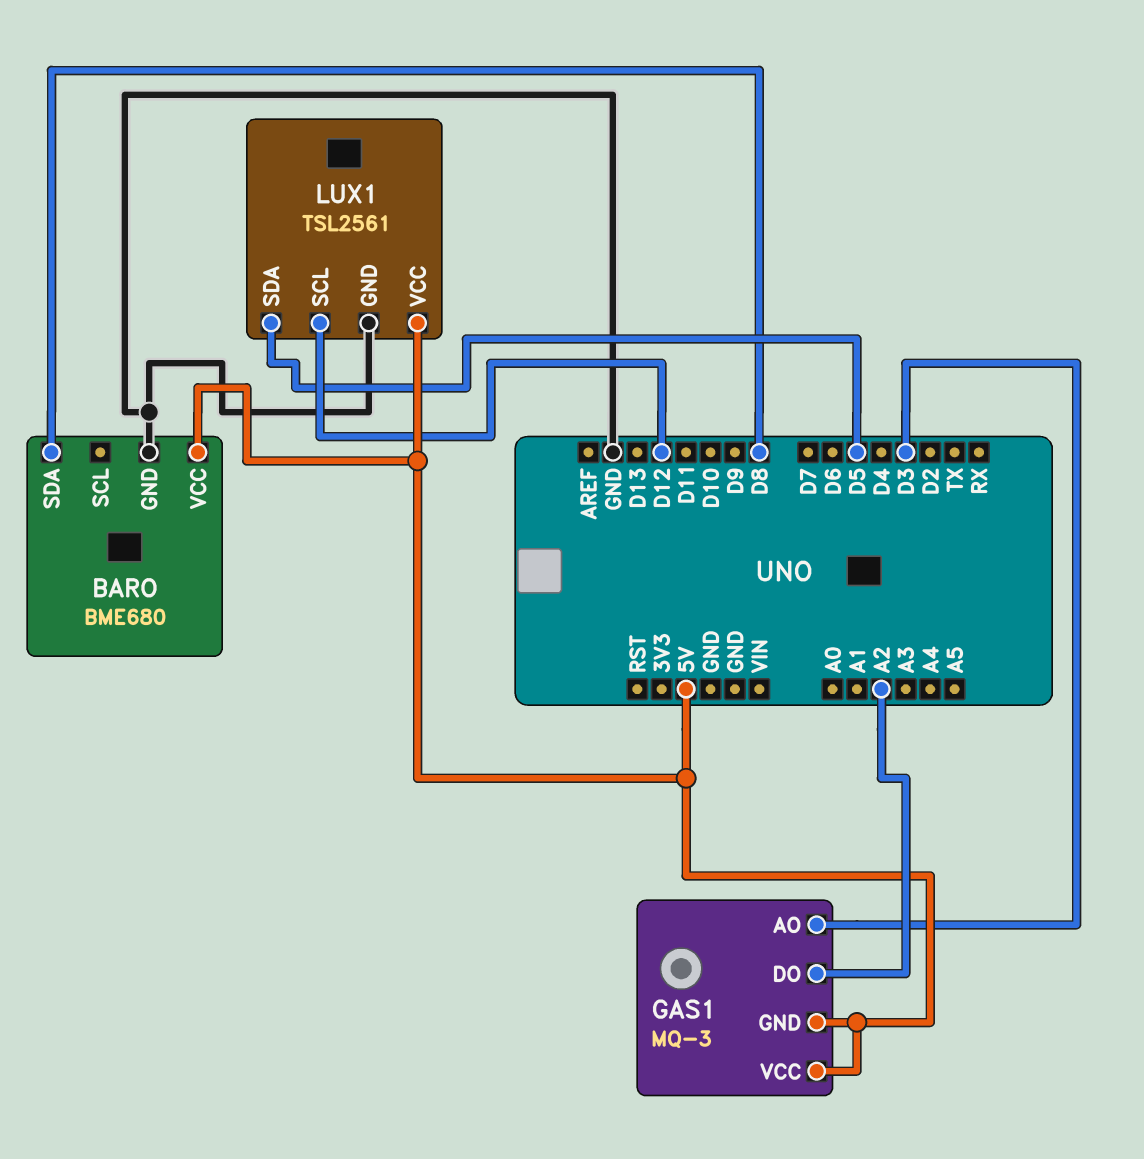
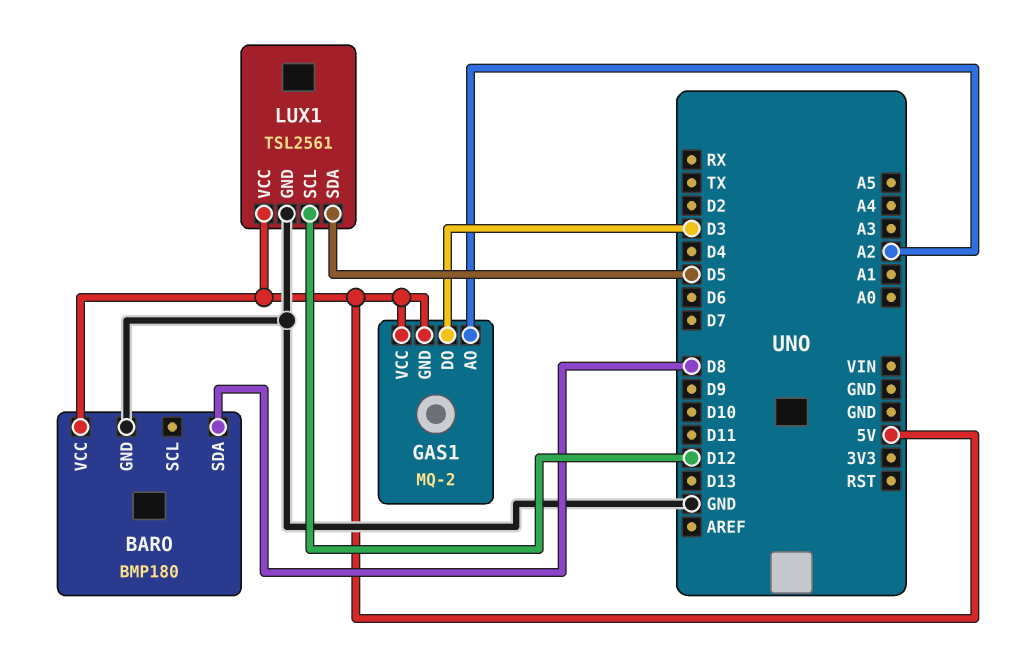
BARO: BME680 -> BMP180
GAS1: MQ-3 -> MQ-2
GAS1 pin AO: D3 -> A2
GAS1 pin DO: A2 -> D3

